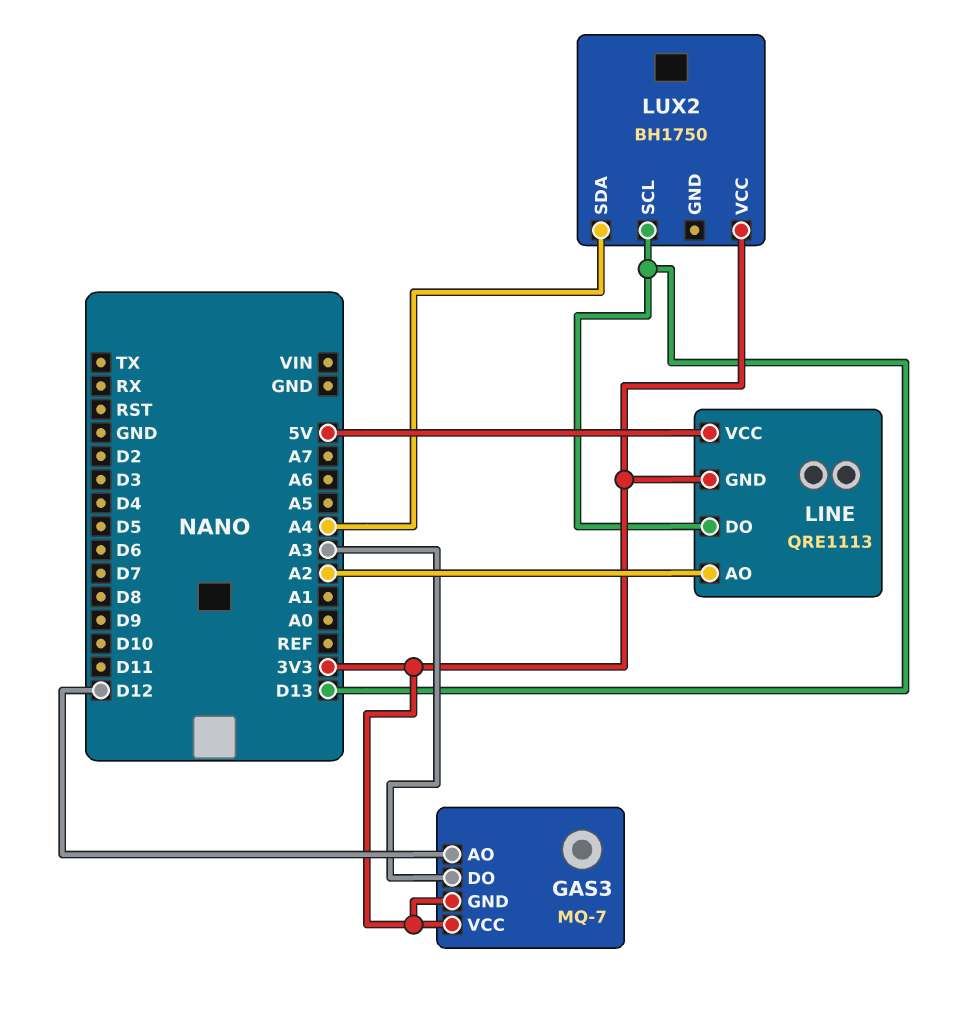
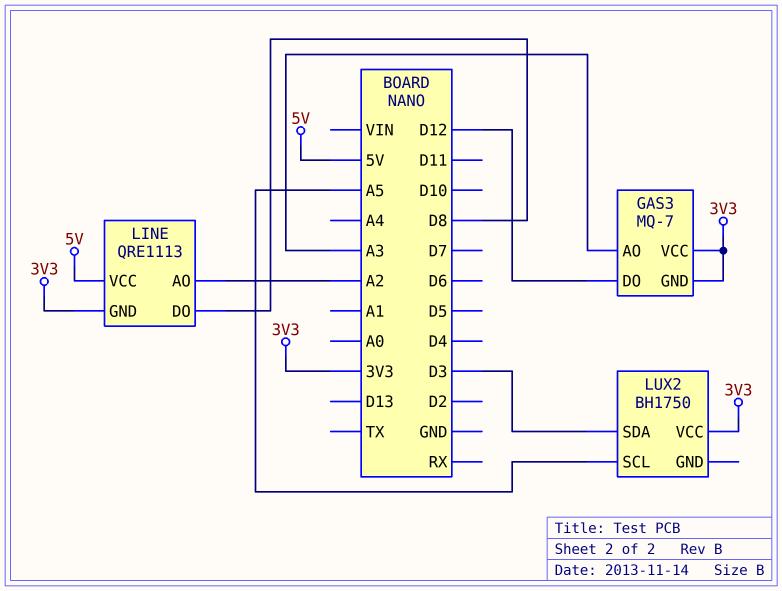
GAS3 pin AO: D12 -> A3
GAS3 pin DO: A3 -> D12
LINE pin DO: D13 -> D8
LUX2 pin SCL: D13 -> A5
LUX2 pin SDA: A4 -> D3

